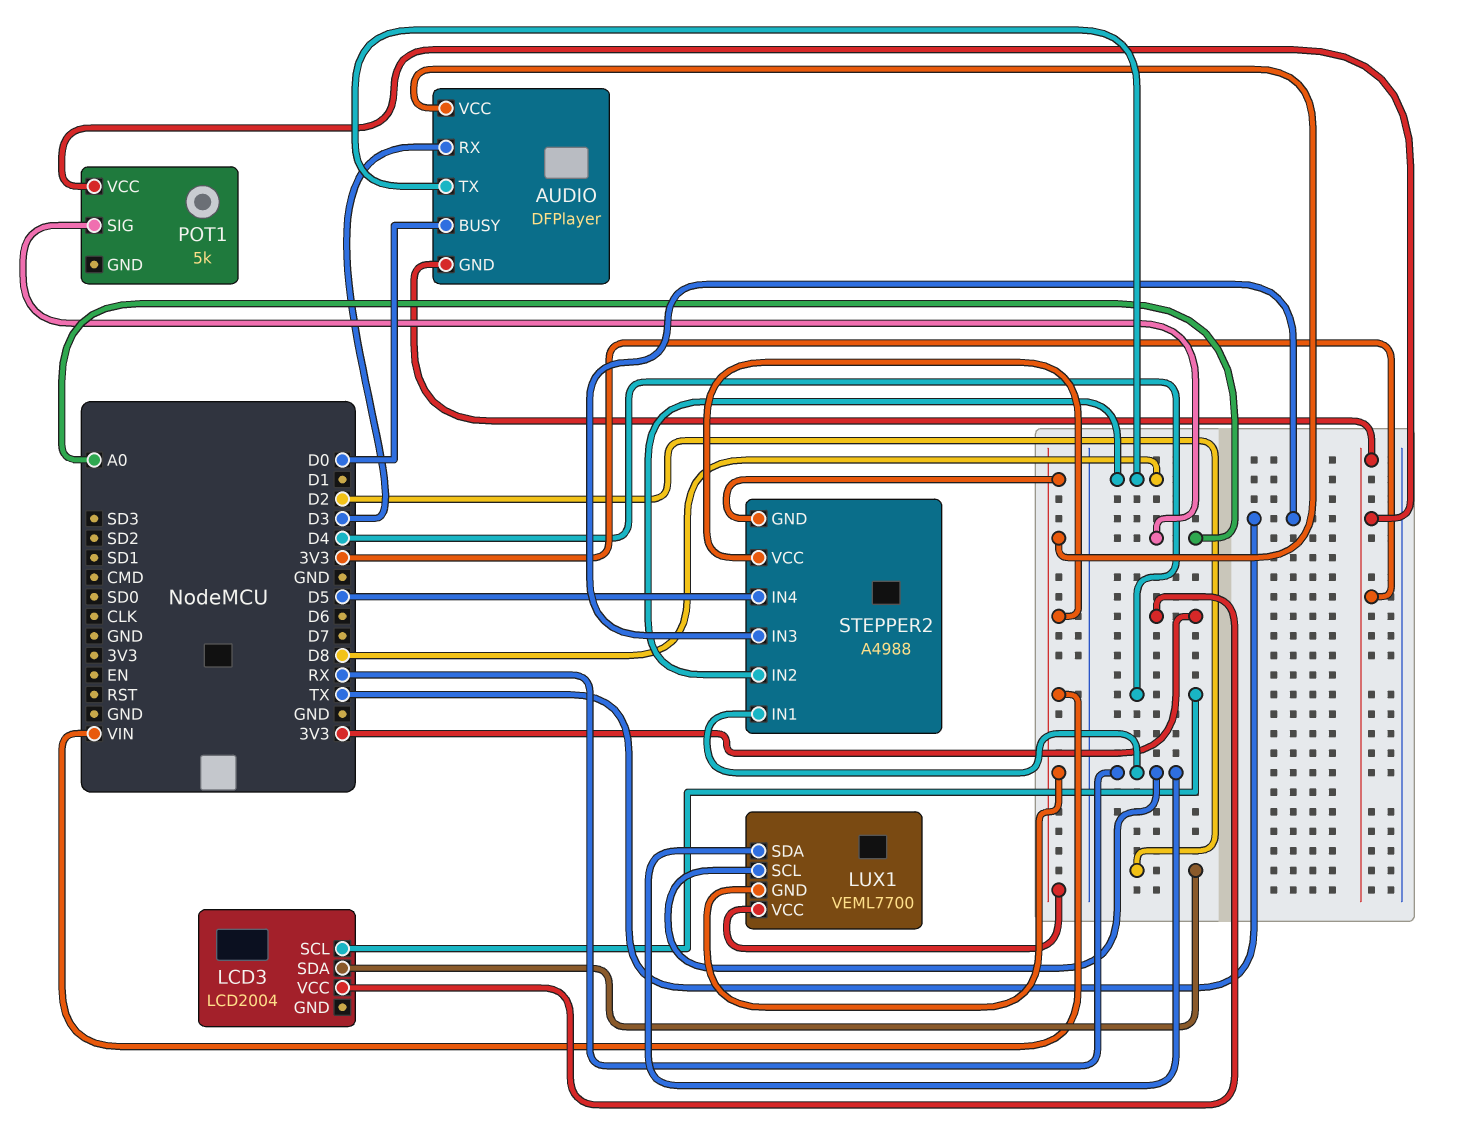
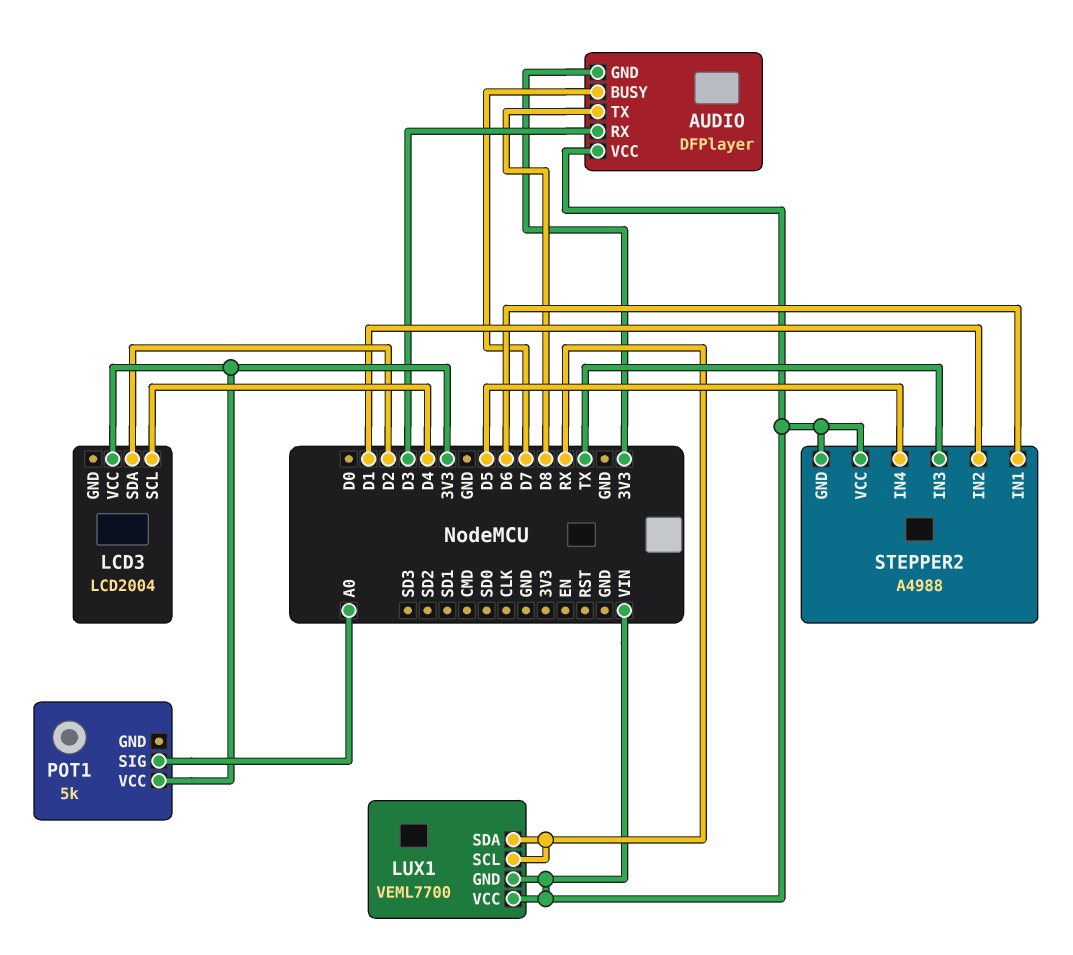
AUDIO pin BUSY: D0 -> D7
STEPPER2 pin IN1: RX -> D6
STEPPER2 pin IN2: D8 -> D1

